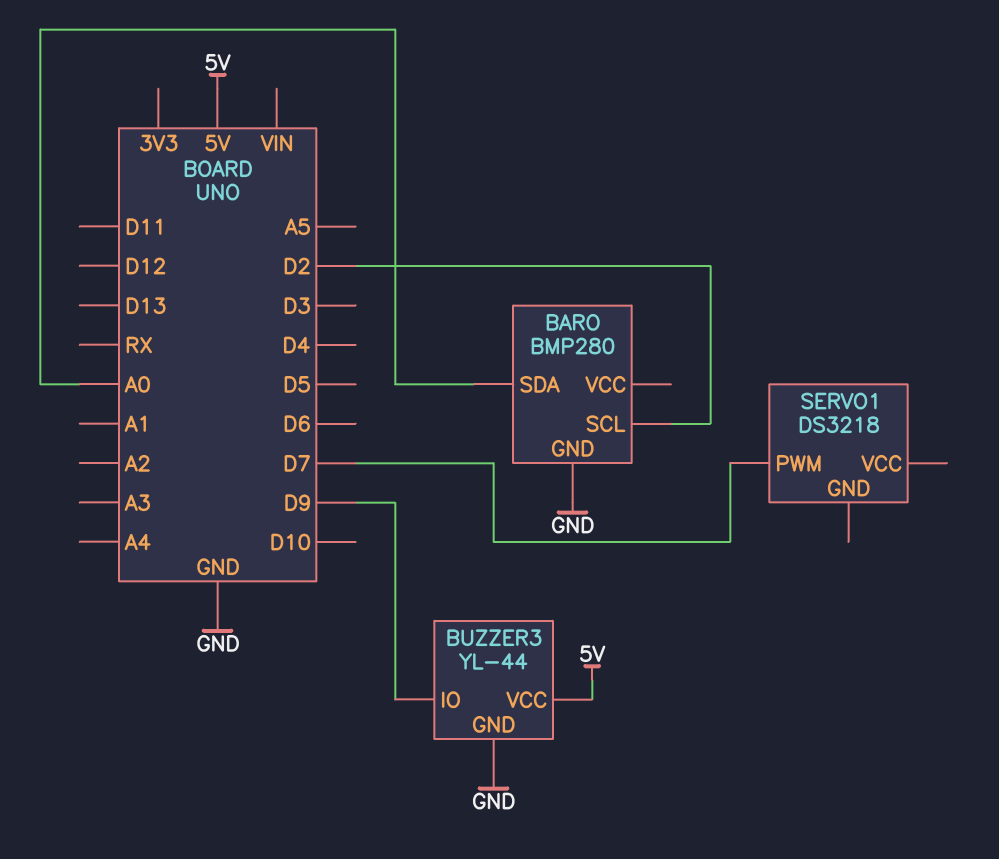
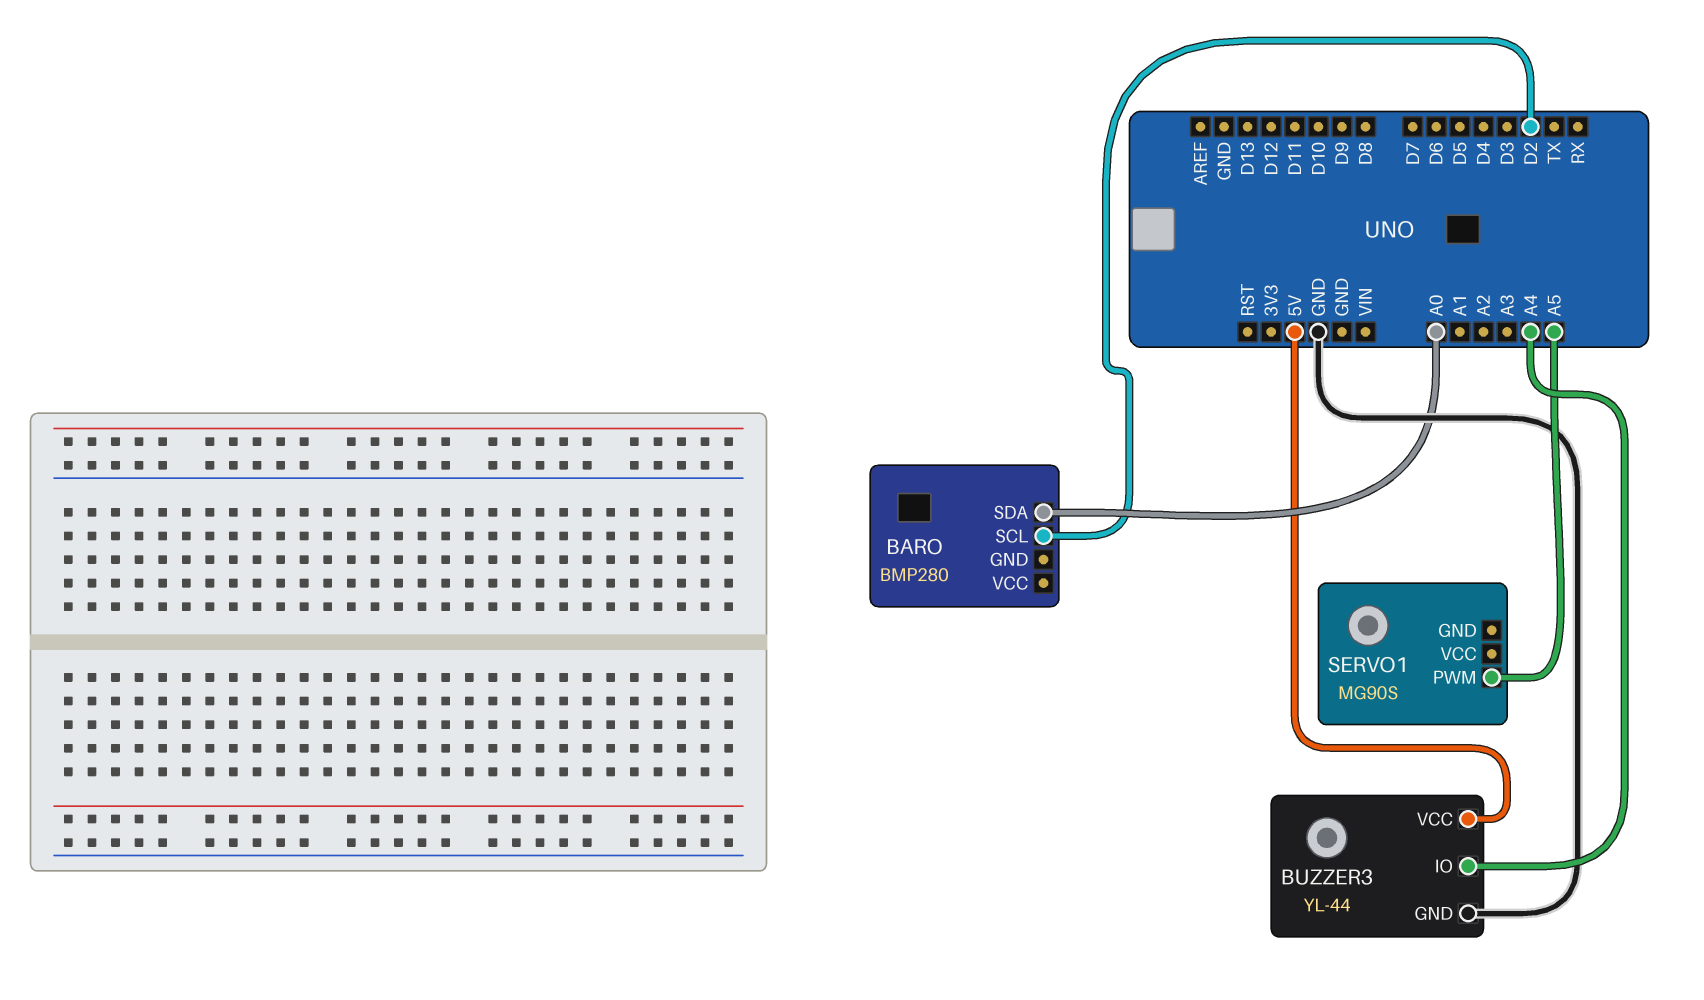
BARO pin GND: GND -> none
BUZZER3 pin IO: D9 -> A4
SERVO1: DS3218 -> MG90S
SERVO1 pin PWM: D7 -> A5

